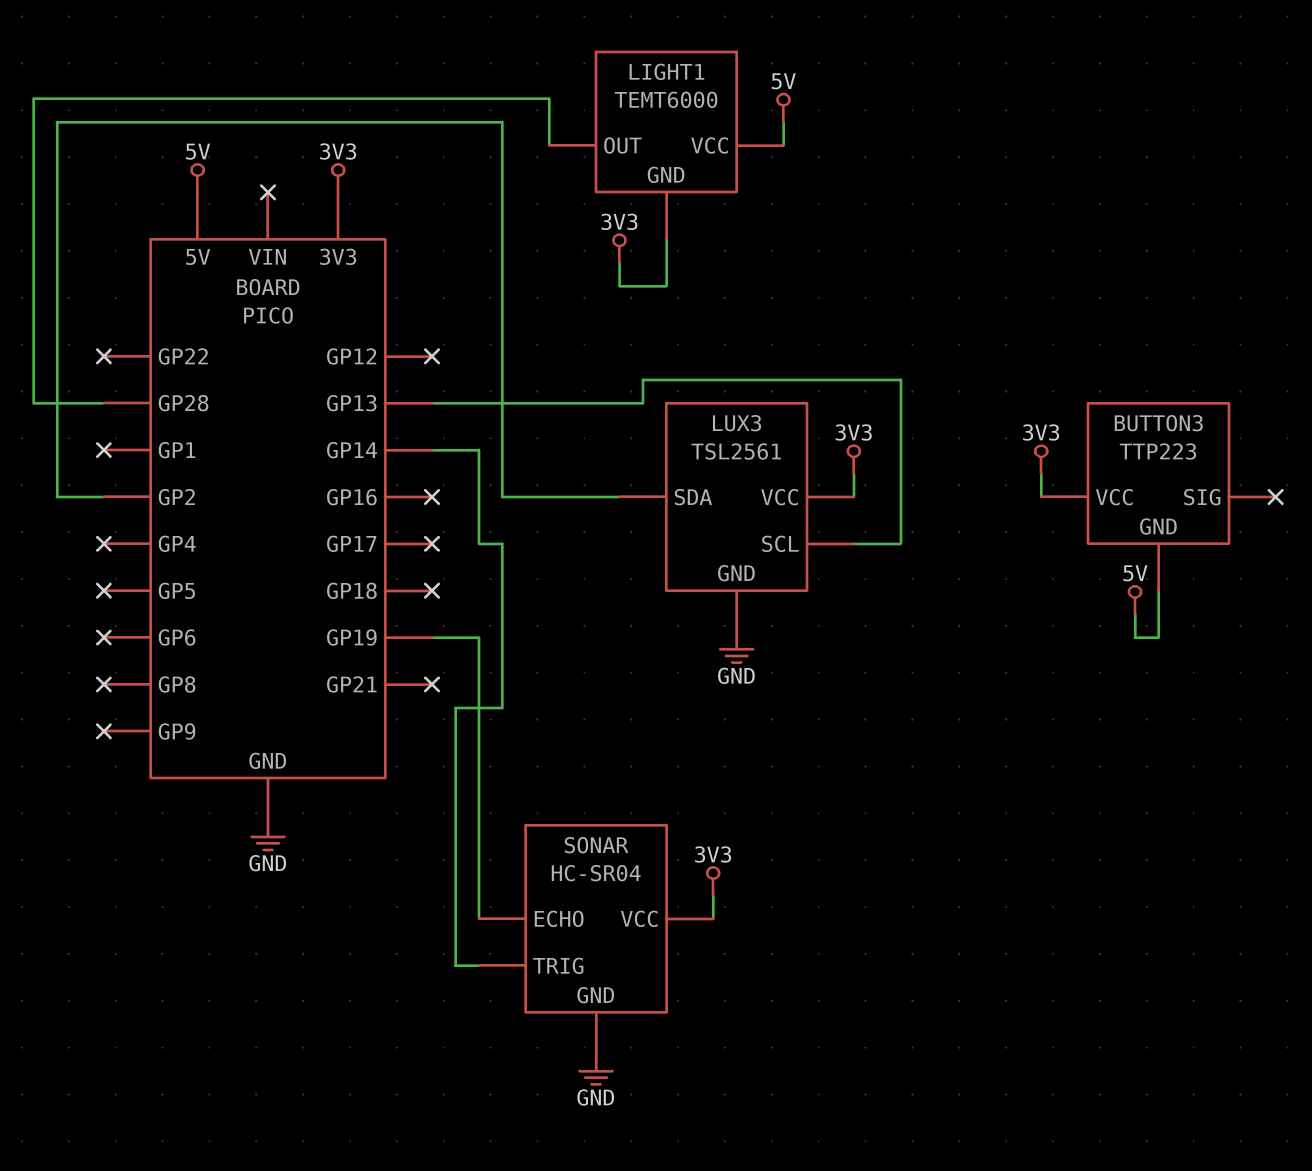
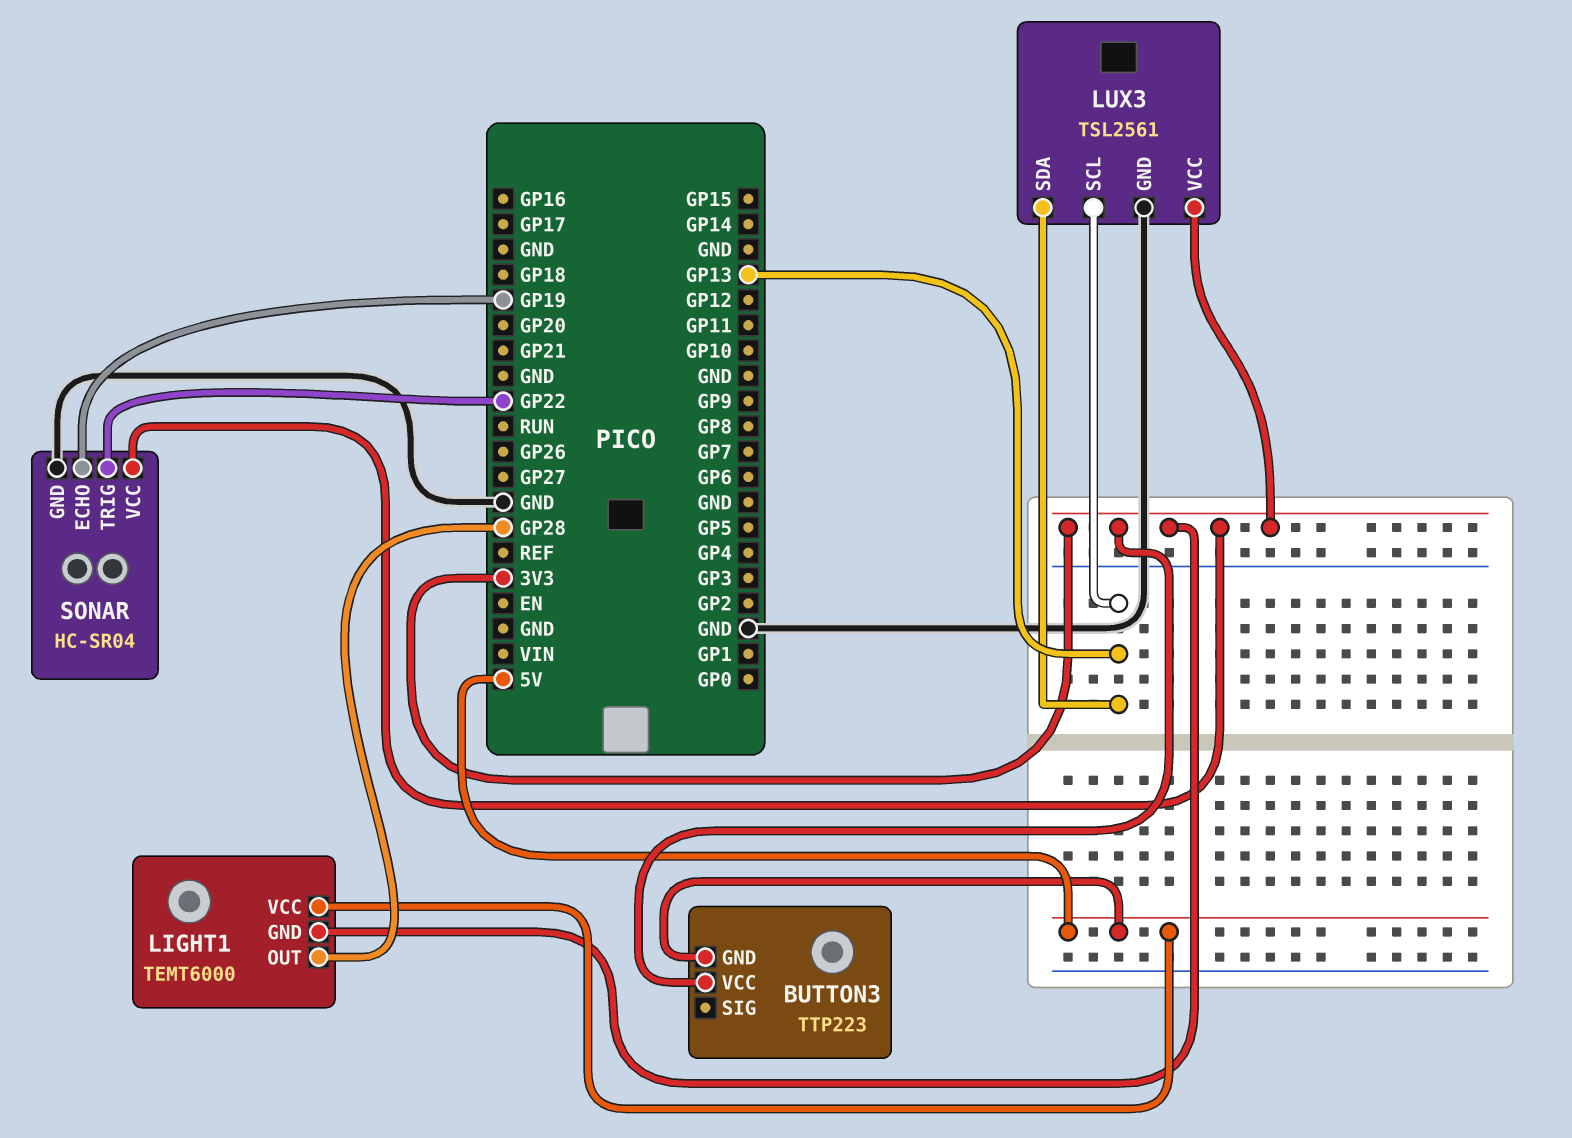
LUX3 pin SDA: GP2 -> GP13
SONAR pin TRIG: GP14 -> GP22

